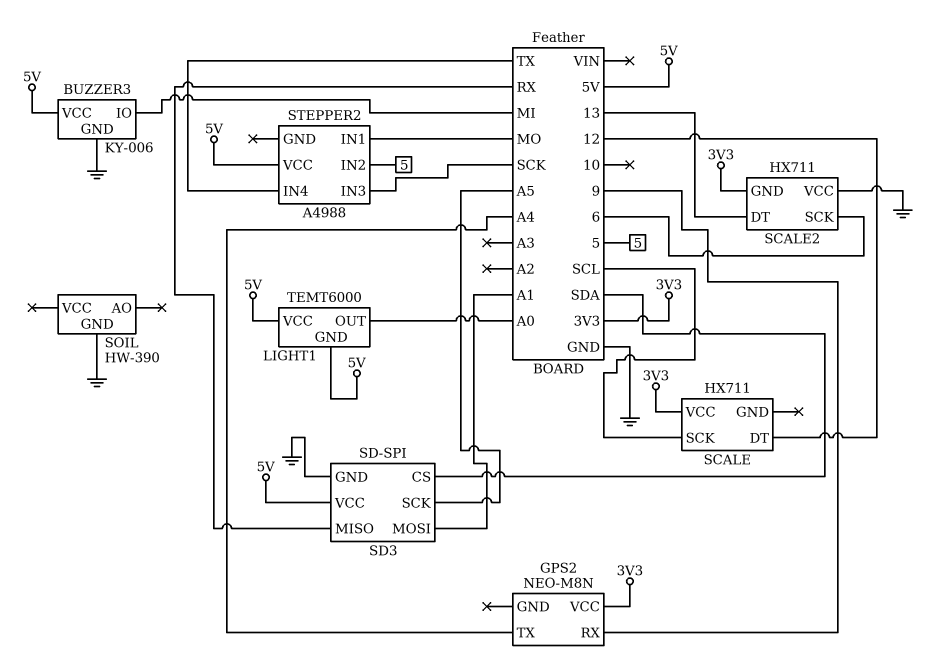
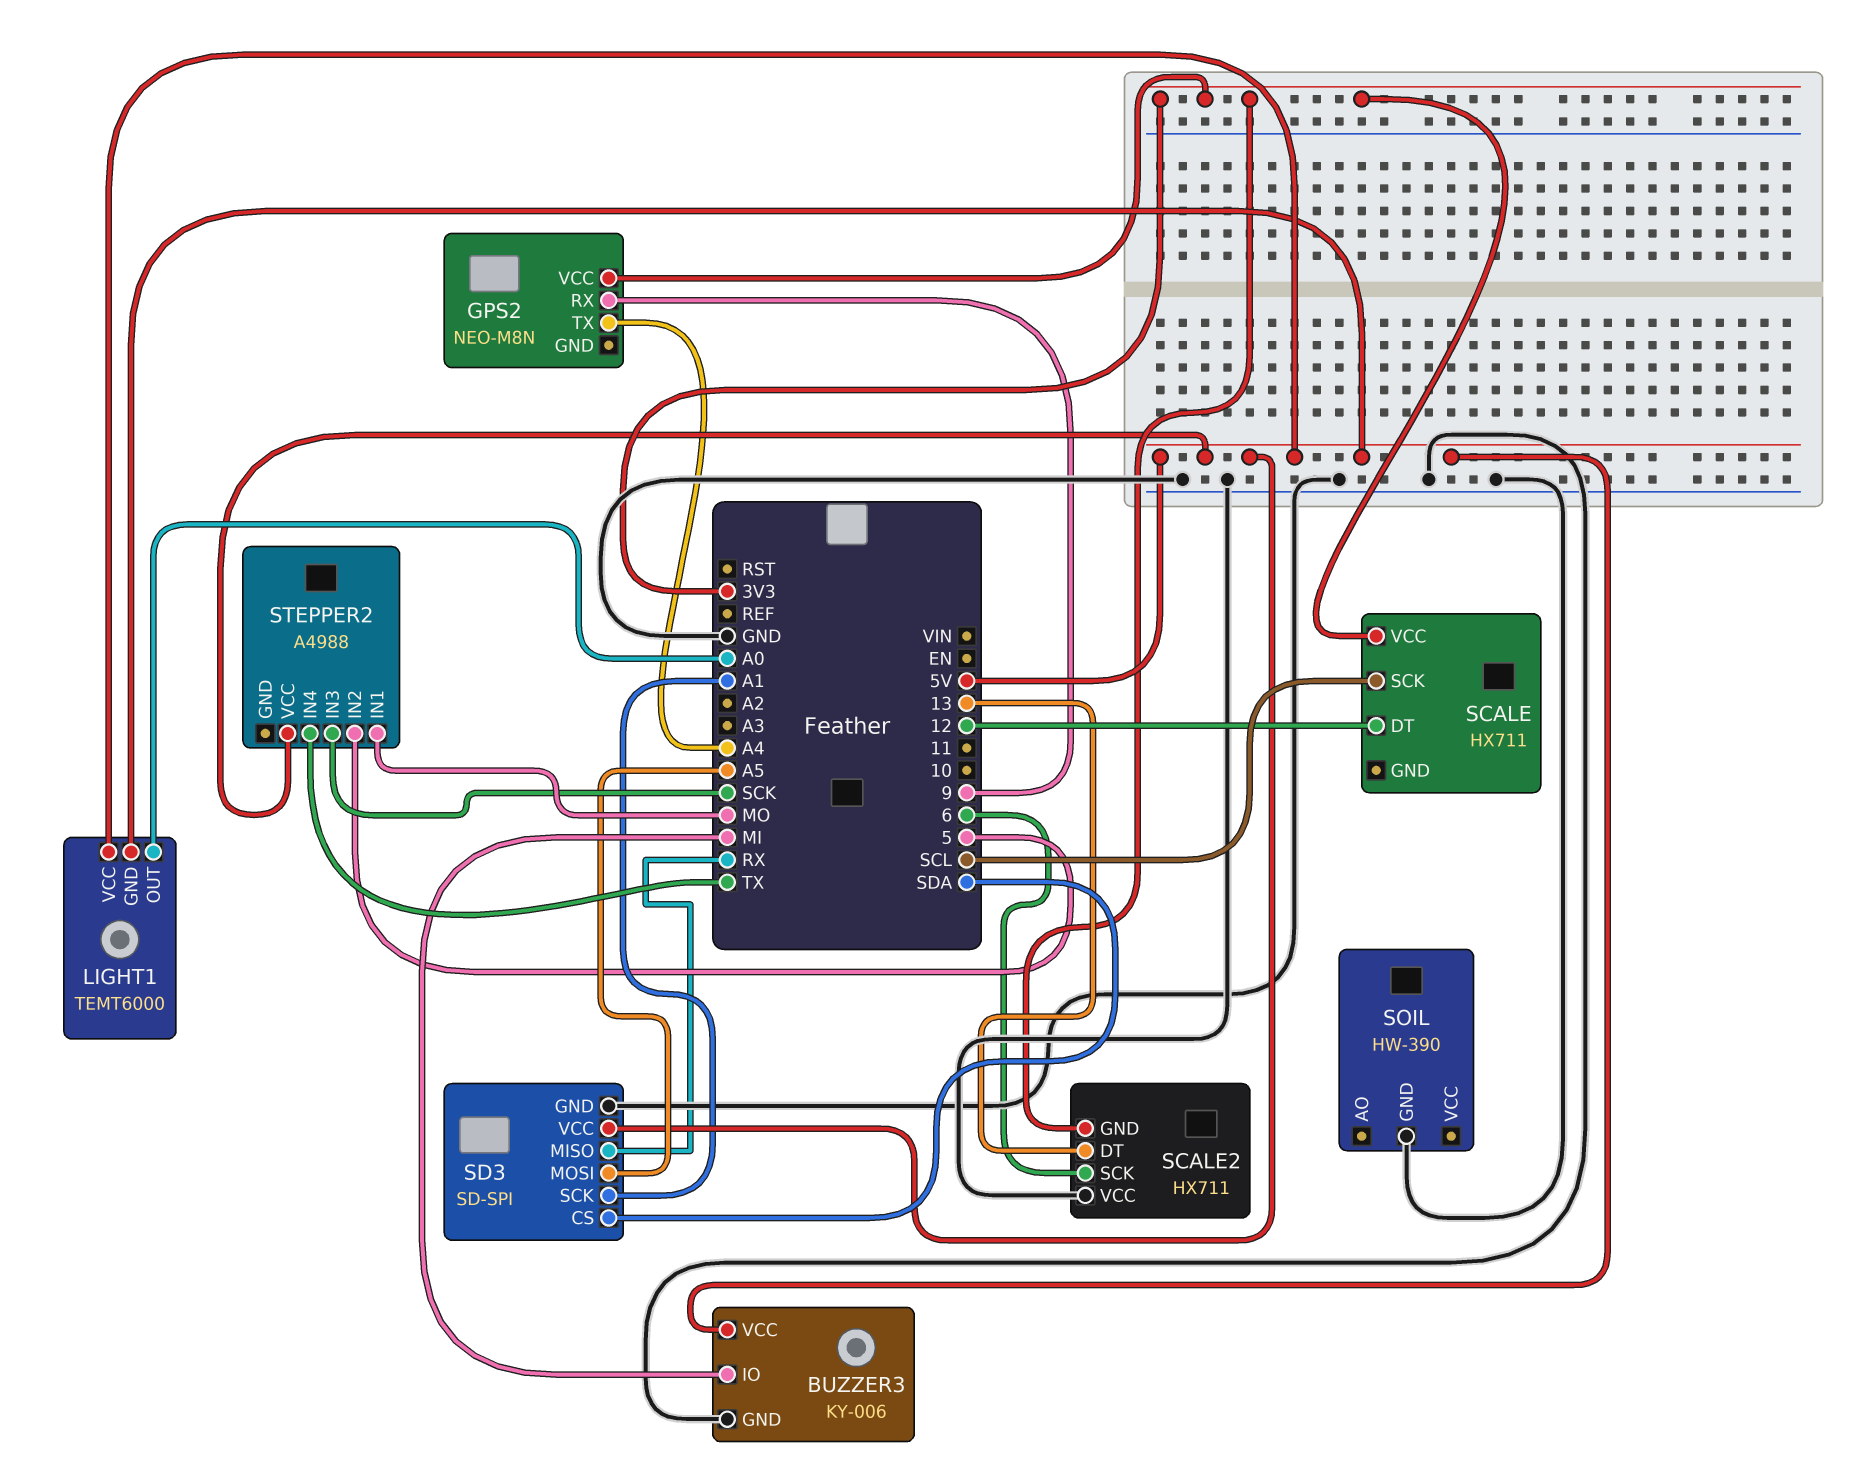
SD3 pin MOSI: A1 -> A5
SD3 pin SCK: A5 -> A1

